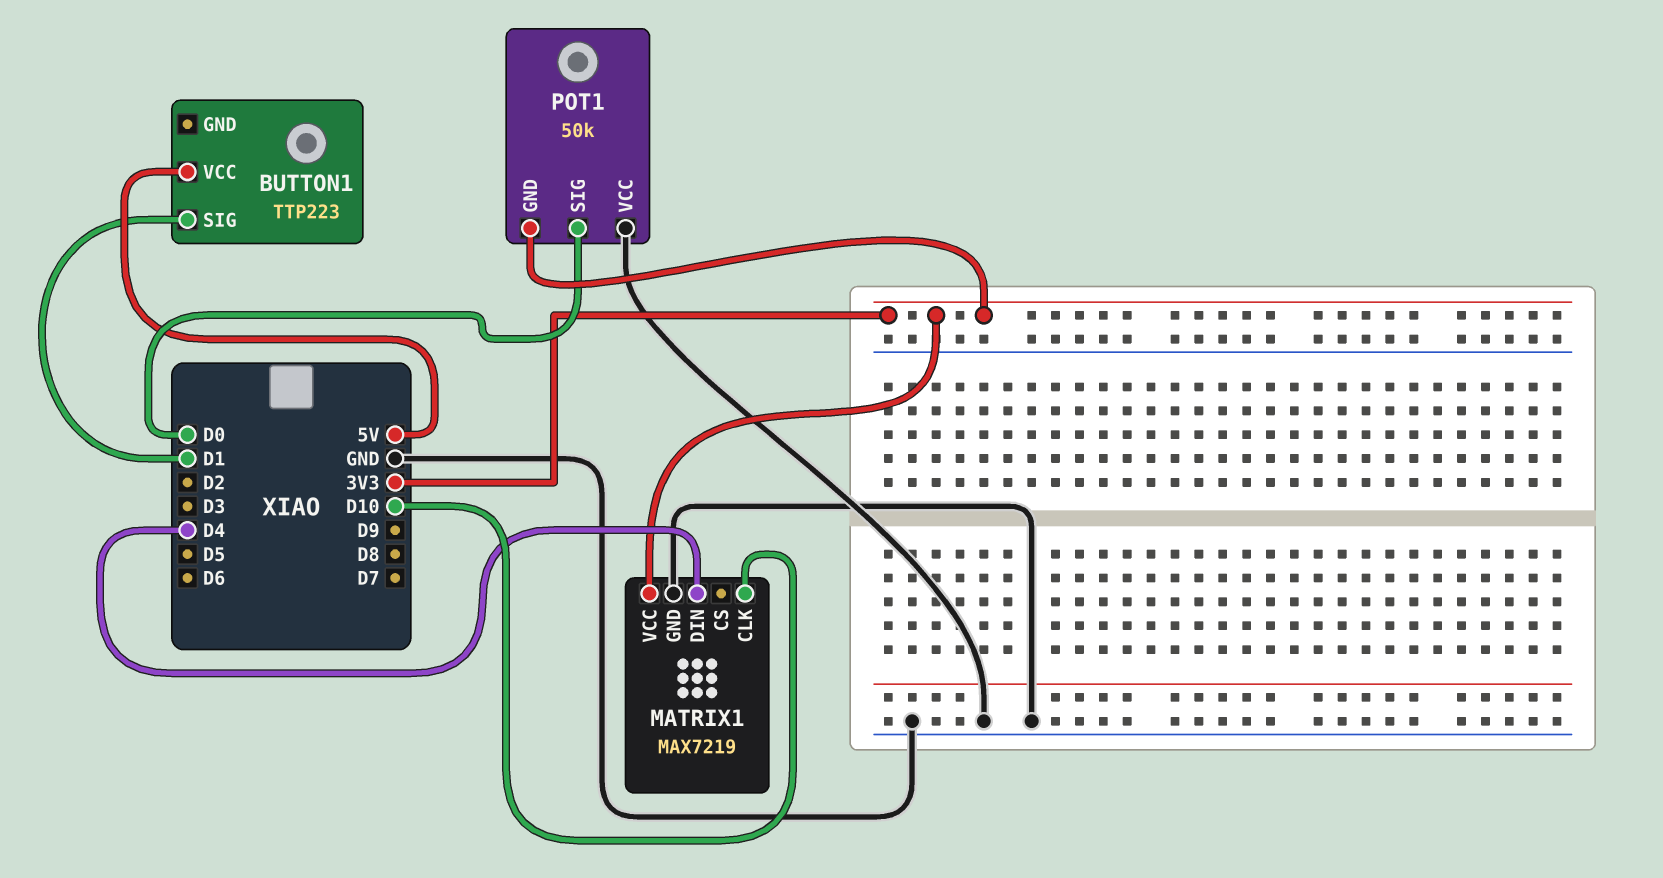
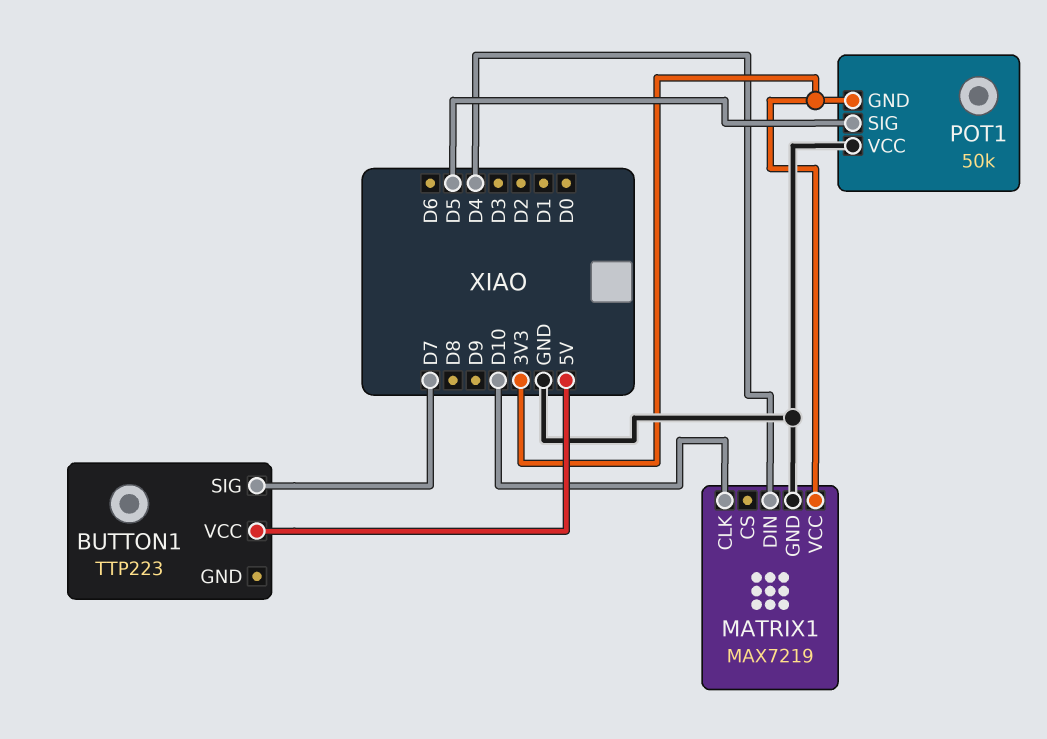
BUTTON1 pin SIG: D1 -> D7
POT1 pin SIG: D0 -> D5

